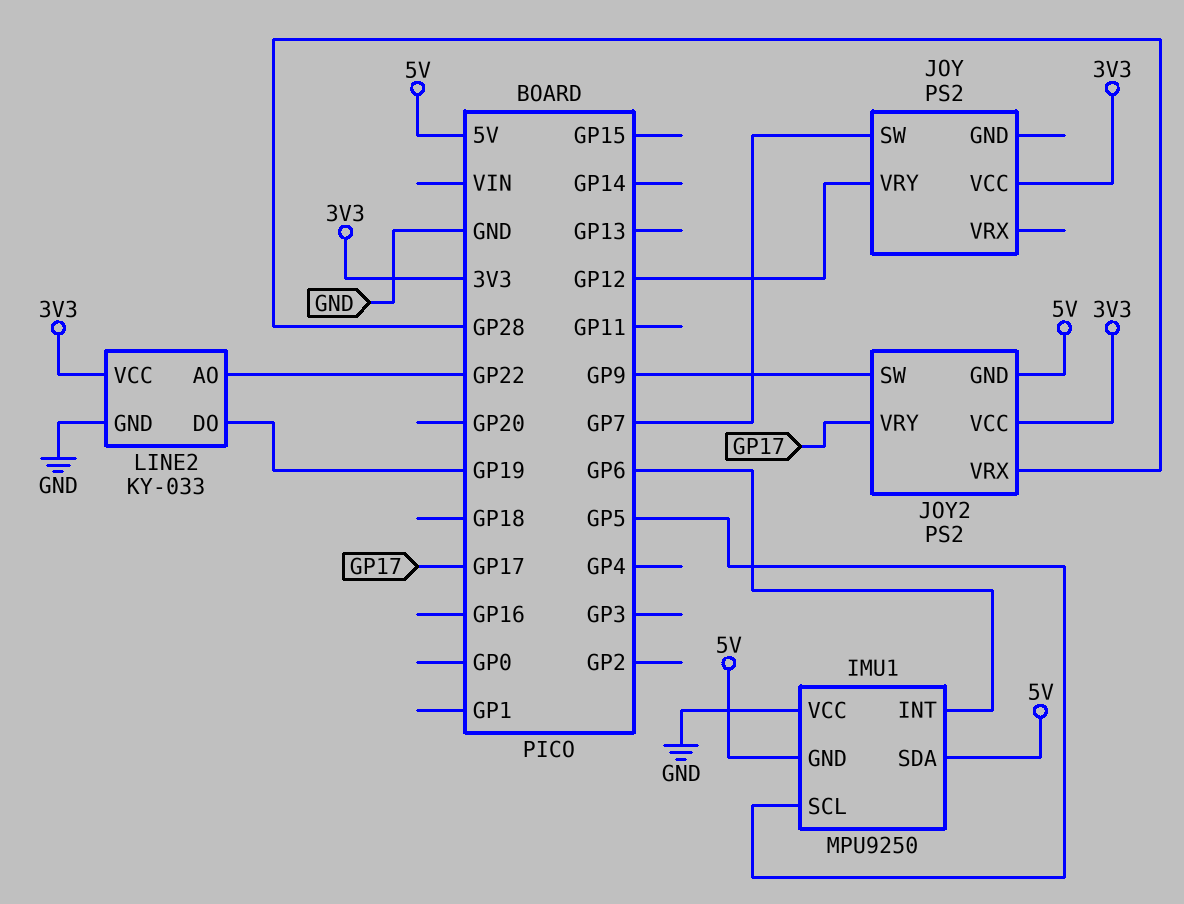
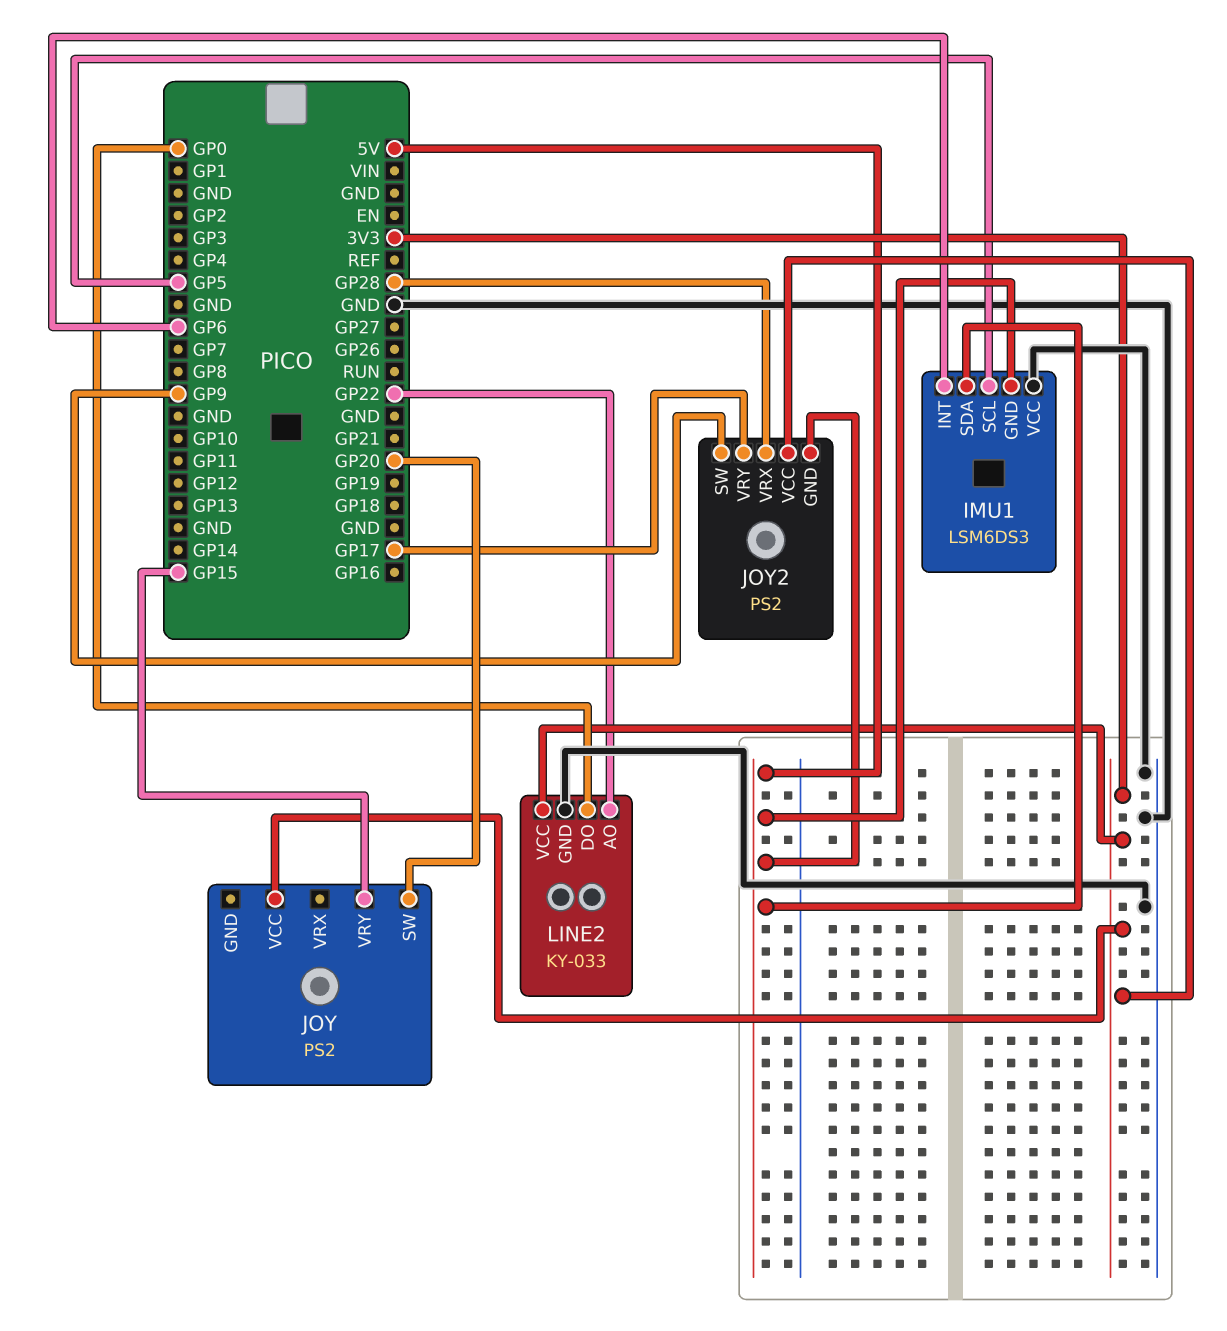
IMU1: MPU9250 -> LSM6DS3
JOY pin SW: GP7 -> GP20
JOY pin VRY: GP12 -> GP15
LINE2 pin DO: GP19 -> GP0

